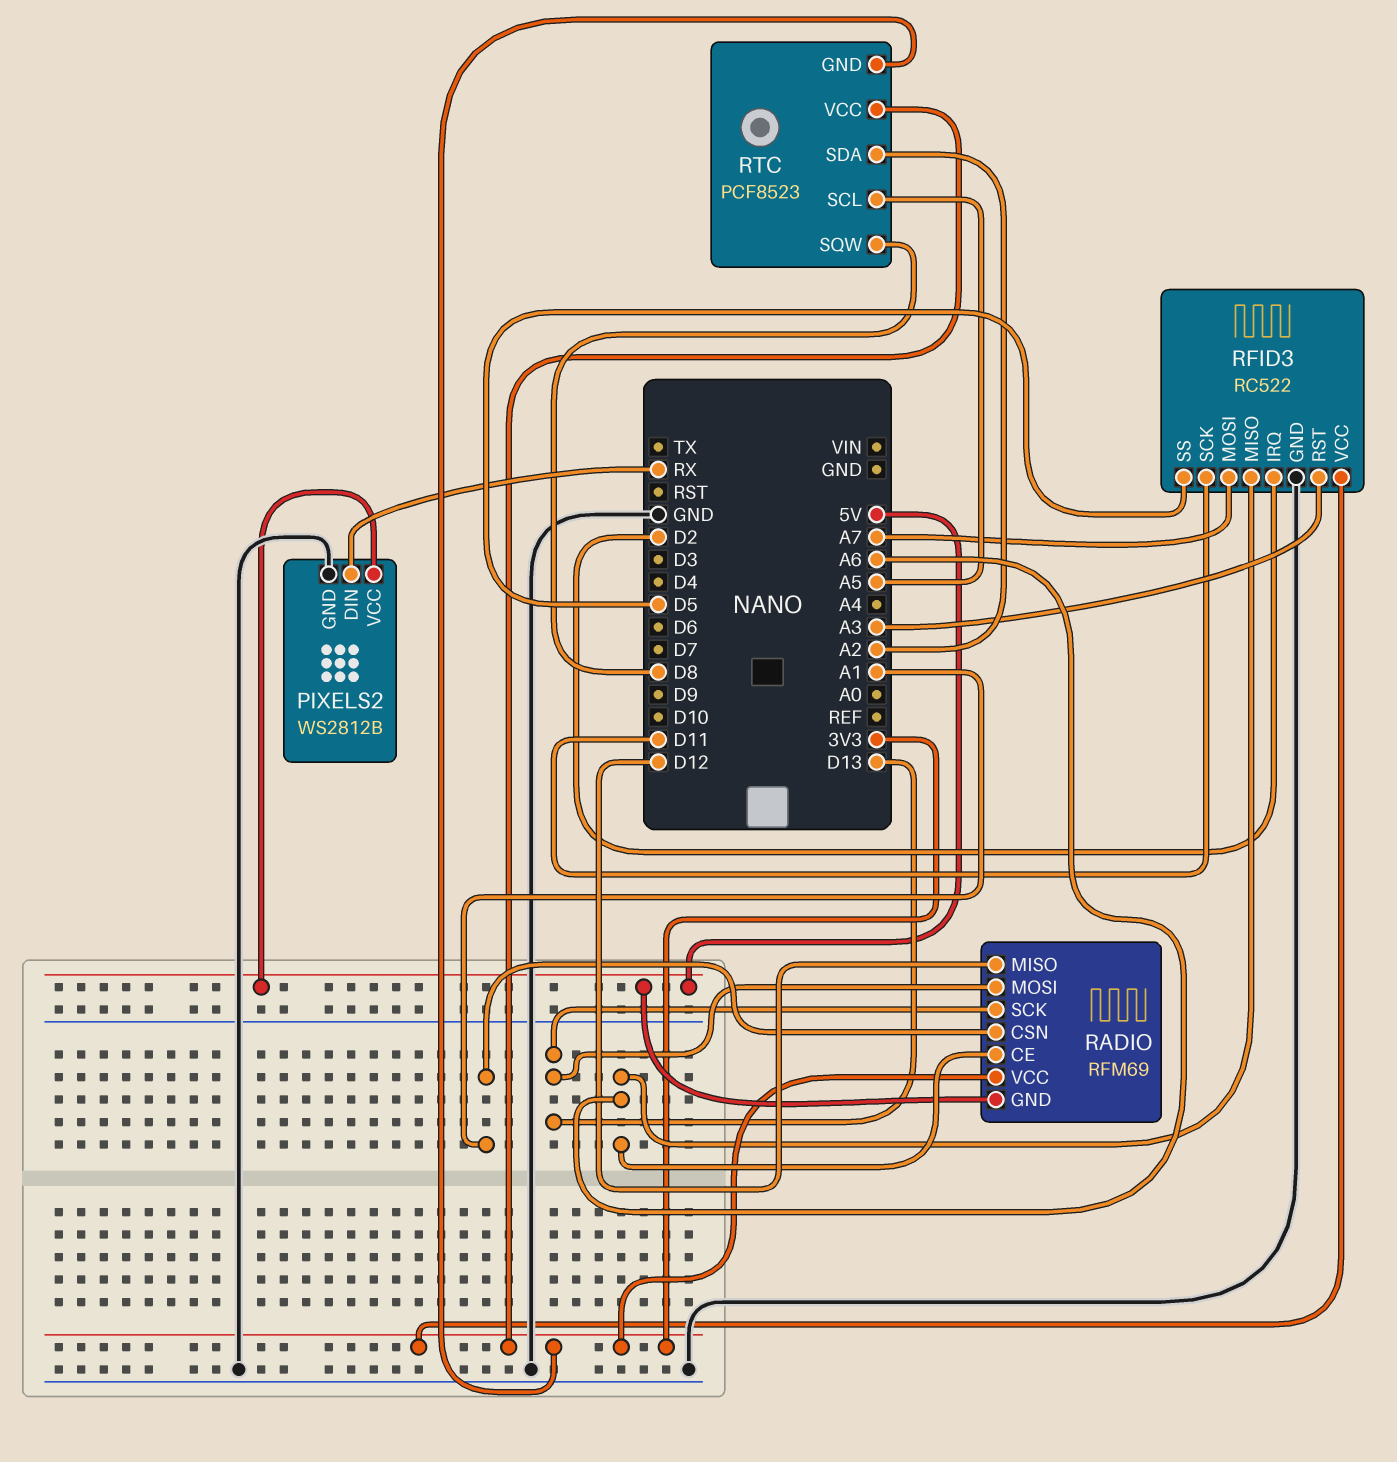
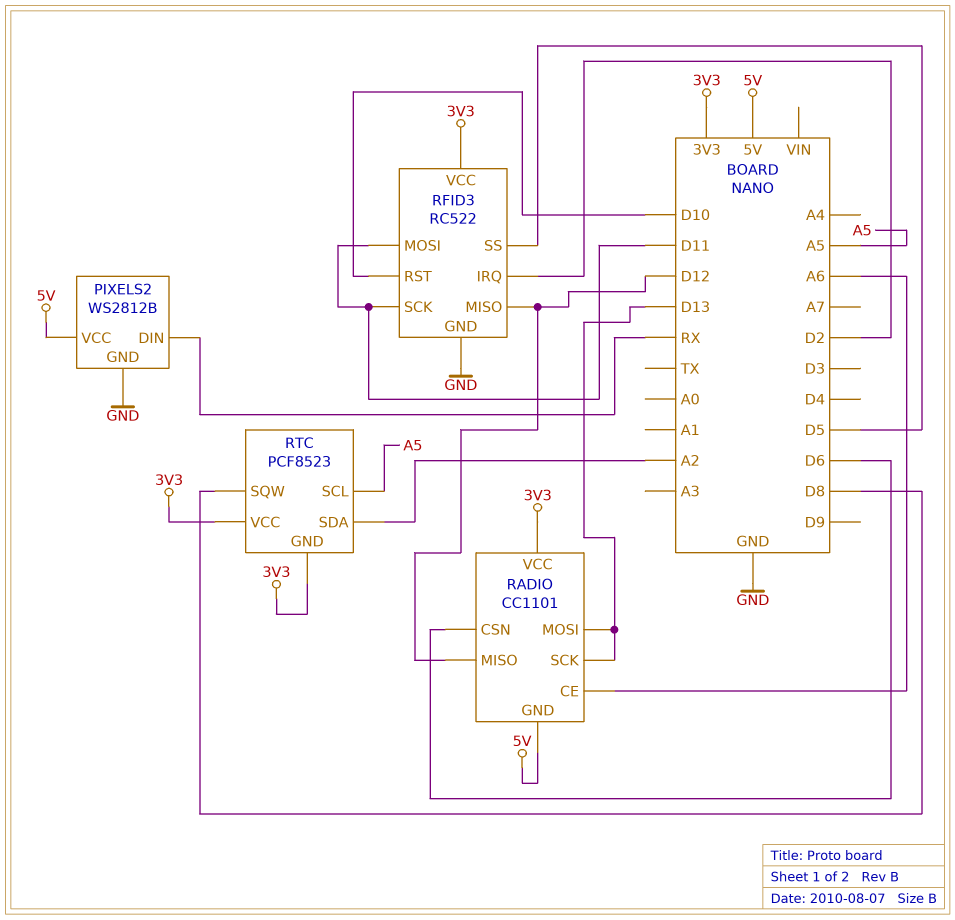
RADIO: RFM69 -> CC1101
RADIO pin CSN: A1 -> D6
RFID3 pin MISO: A6 -> D12
RFID3 pin MOSI: A7 -> D11
RFID3 pin RST: A3 -> D10

